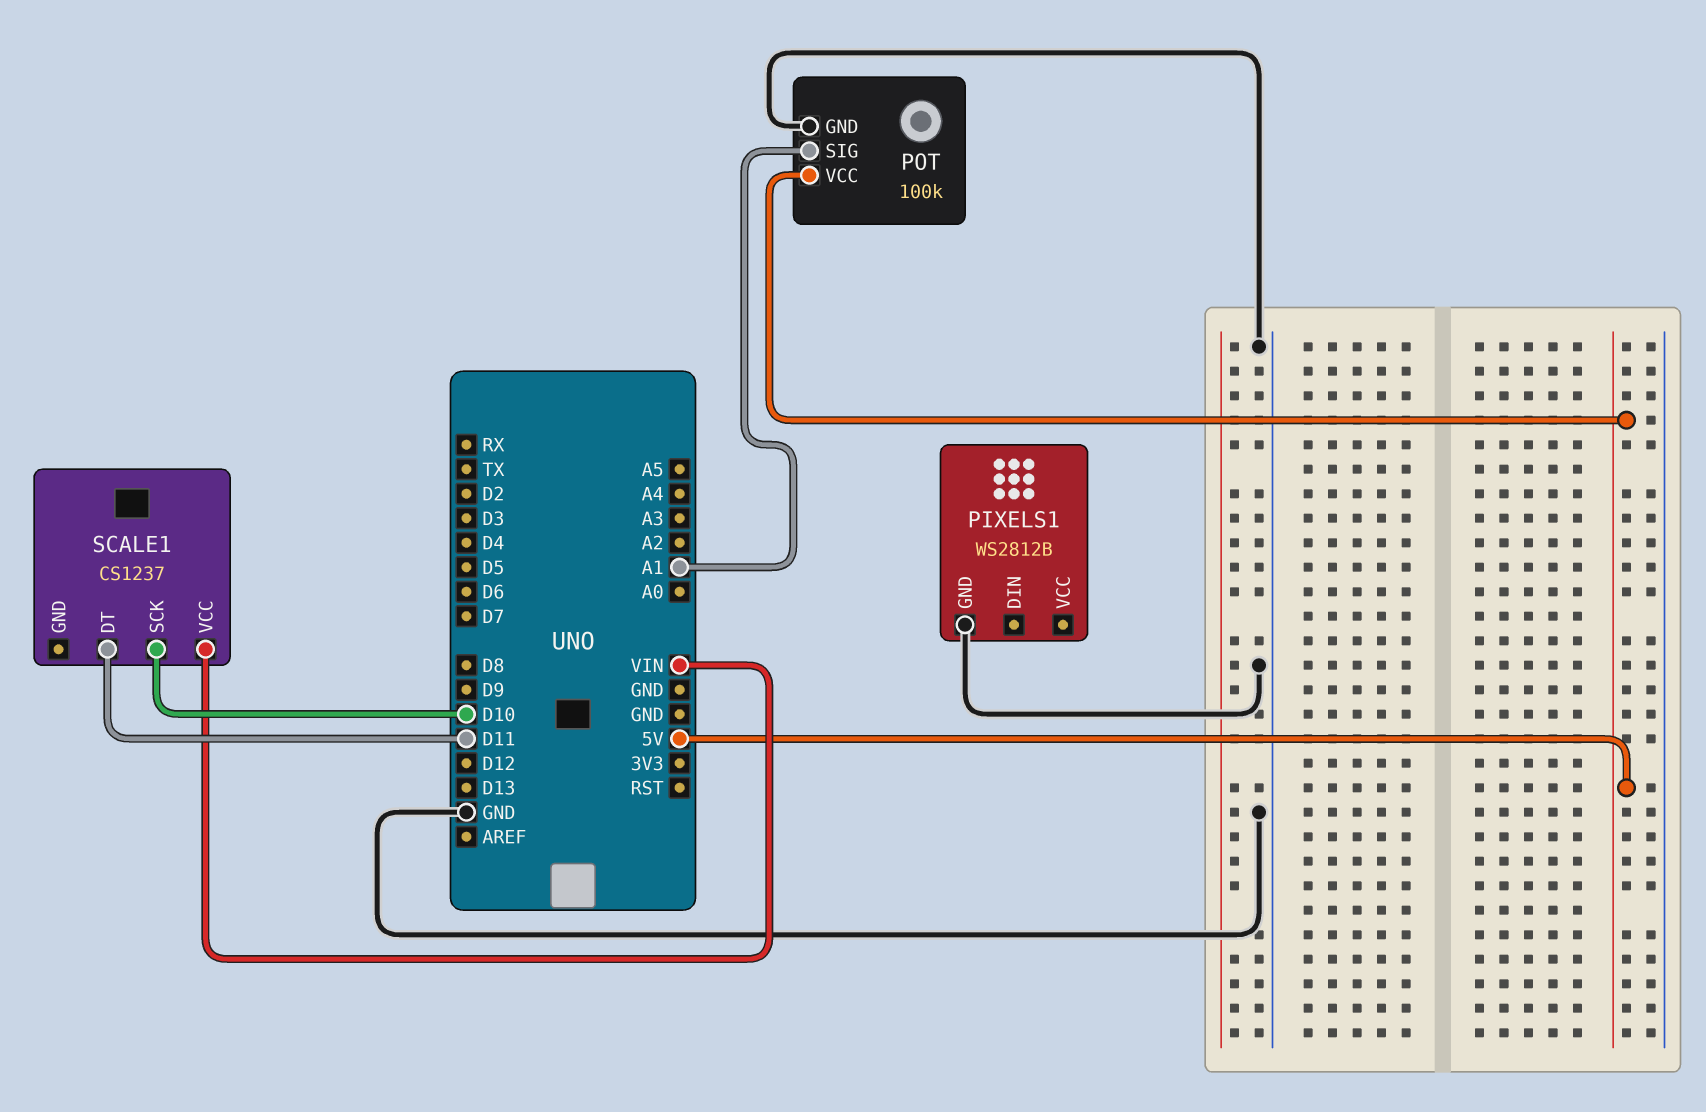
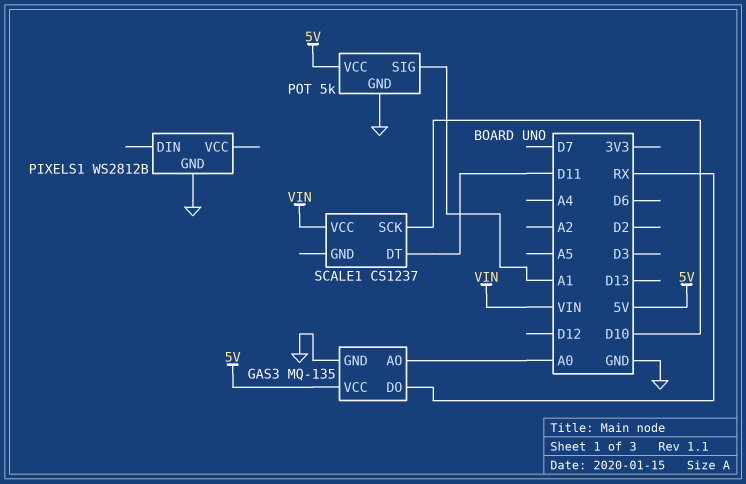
GAS3: none -> MQ-135
GAS3 pin AO: none -> A0
GAS3 pin DO: none -> RX
GAS3 pin GND: none -> GND
GAS3 pin VCC: none -> 5V
POT: 100k -> 5k

